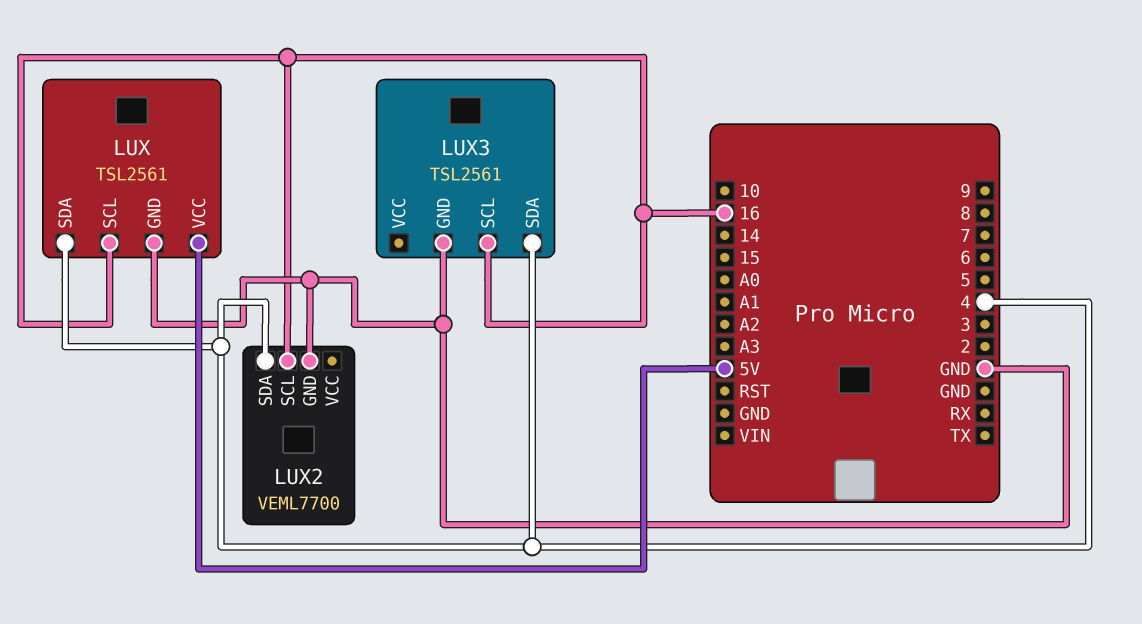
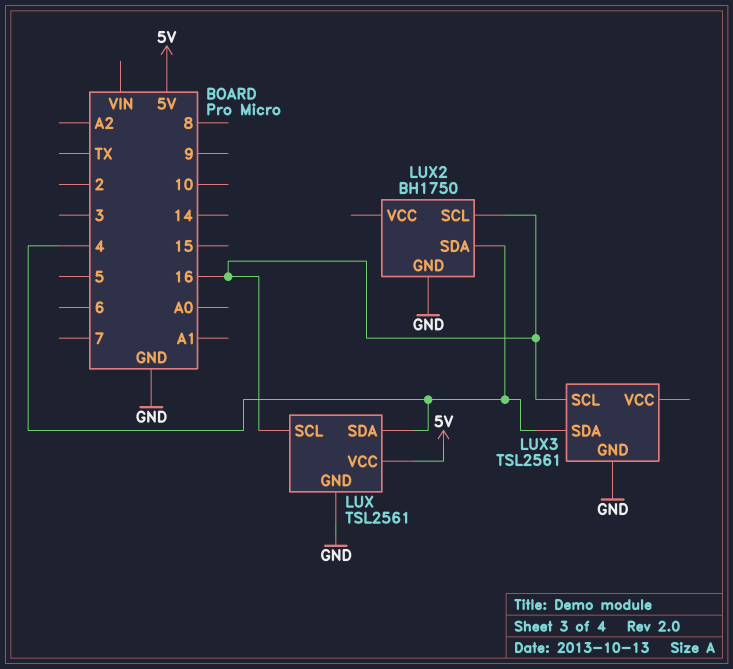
LUX2: VEML7700 -> BH1750

